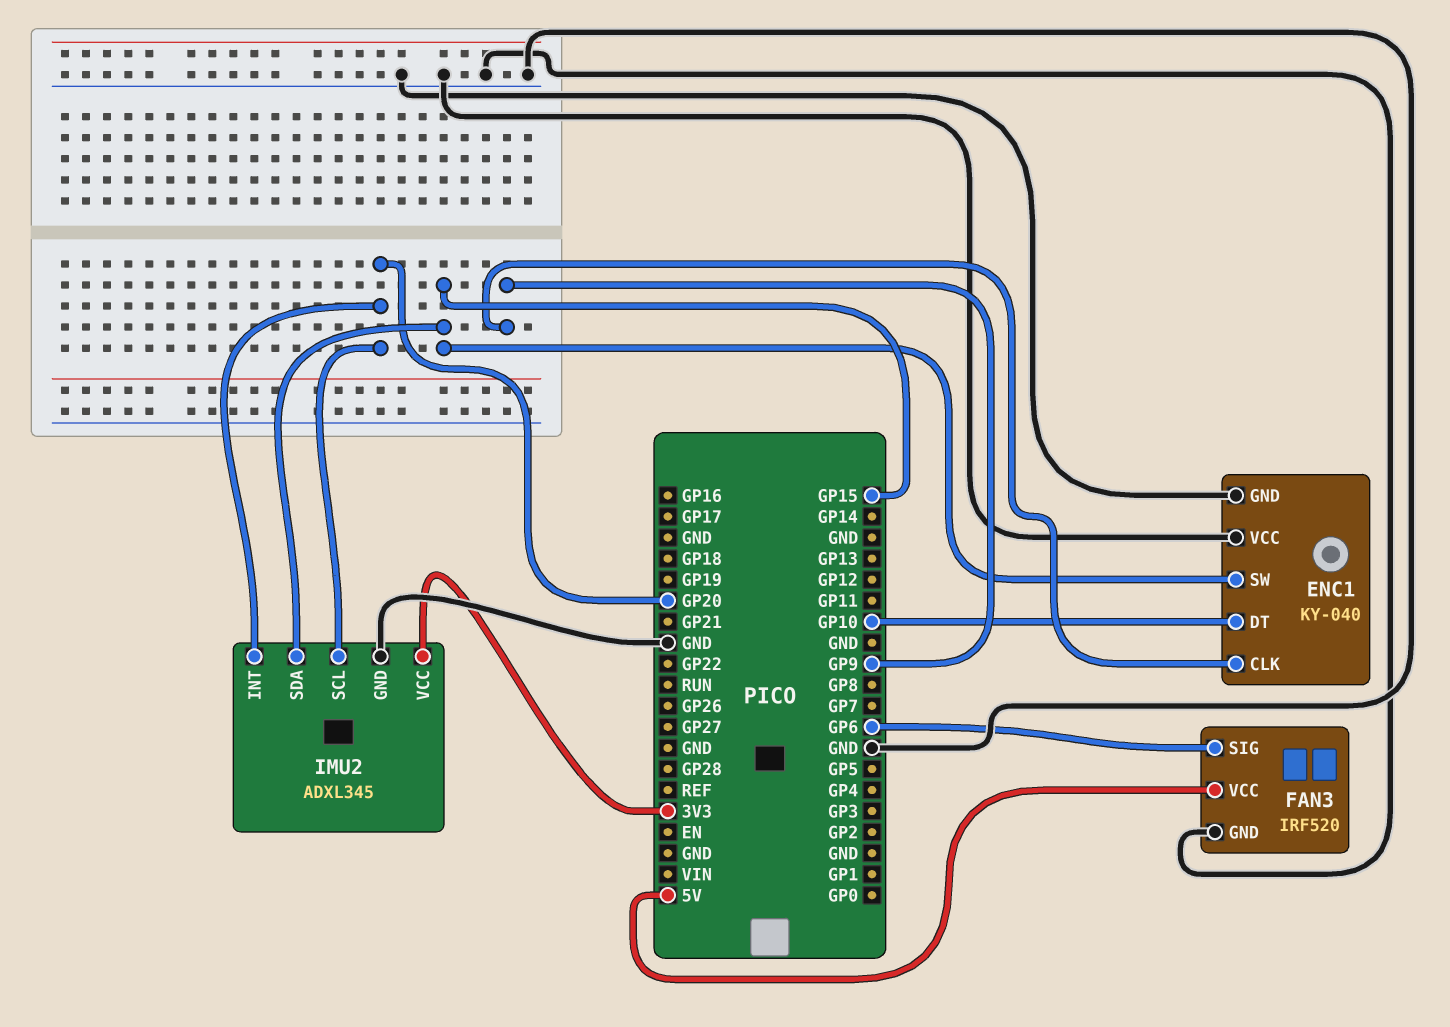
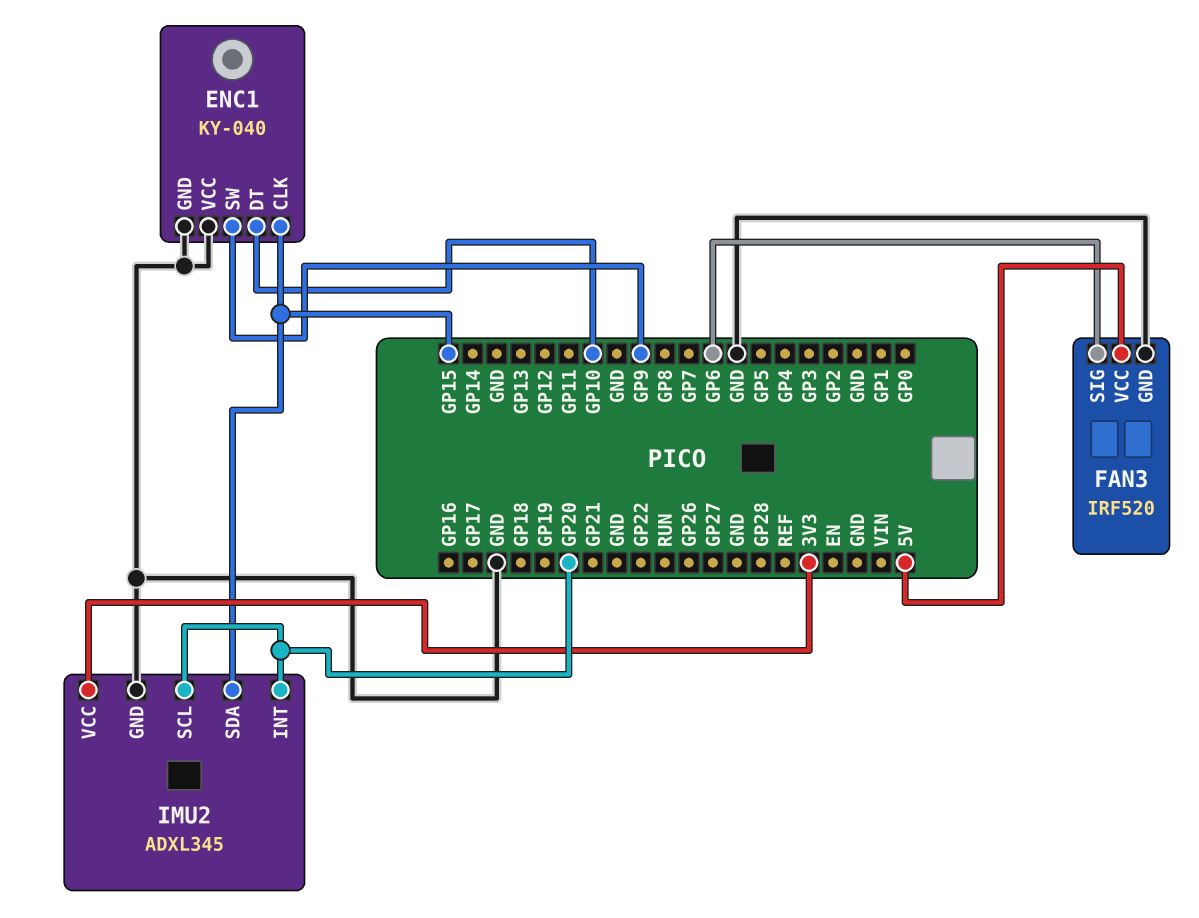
ENC1 pin CLK: GP9 -> GP15
ENC1 pin SW: GP15 -> GP9

